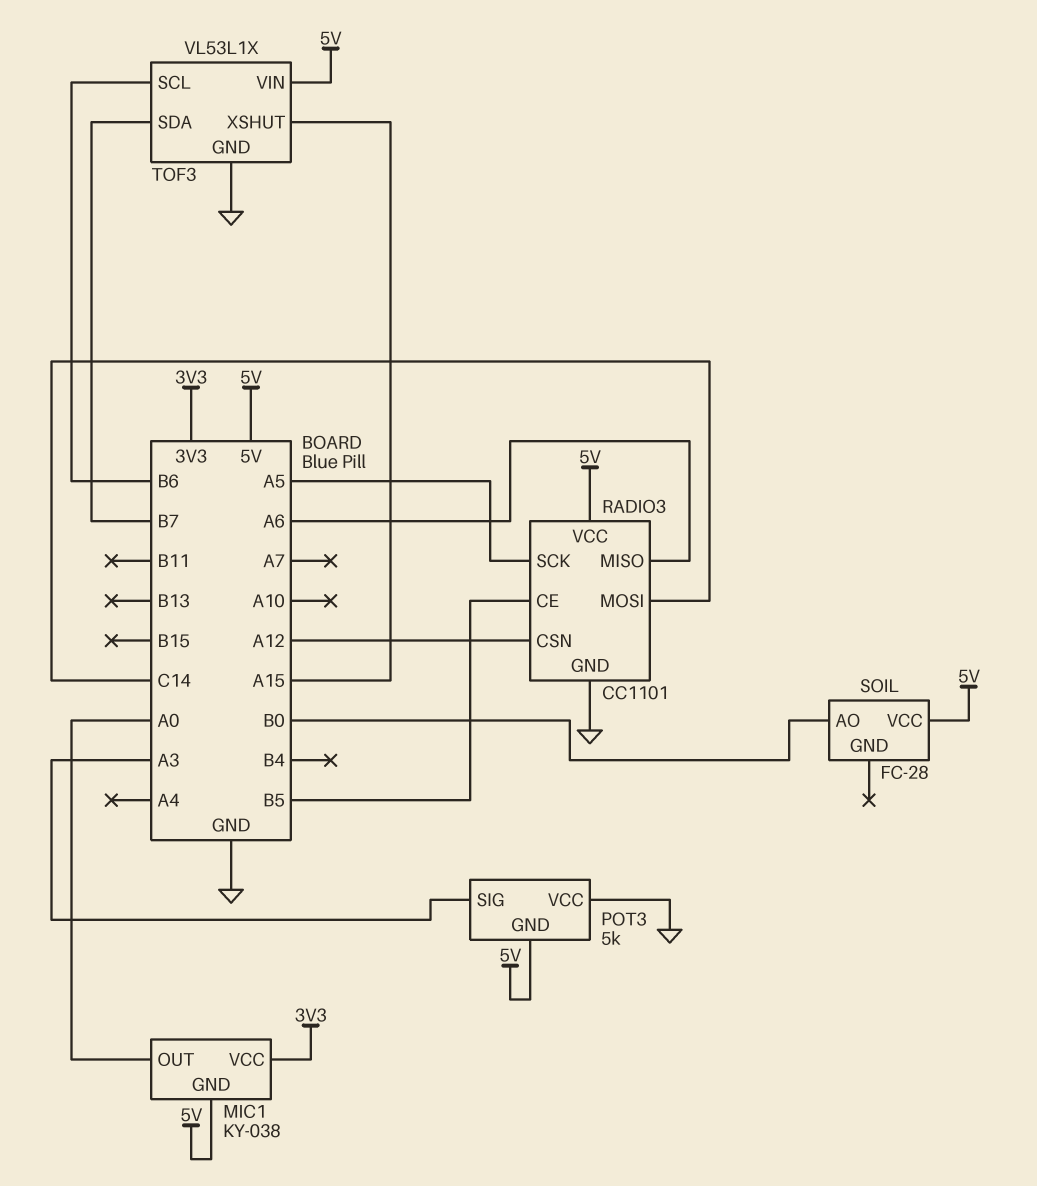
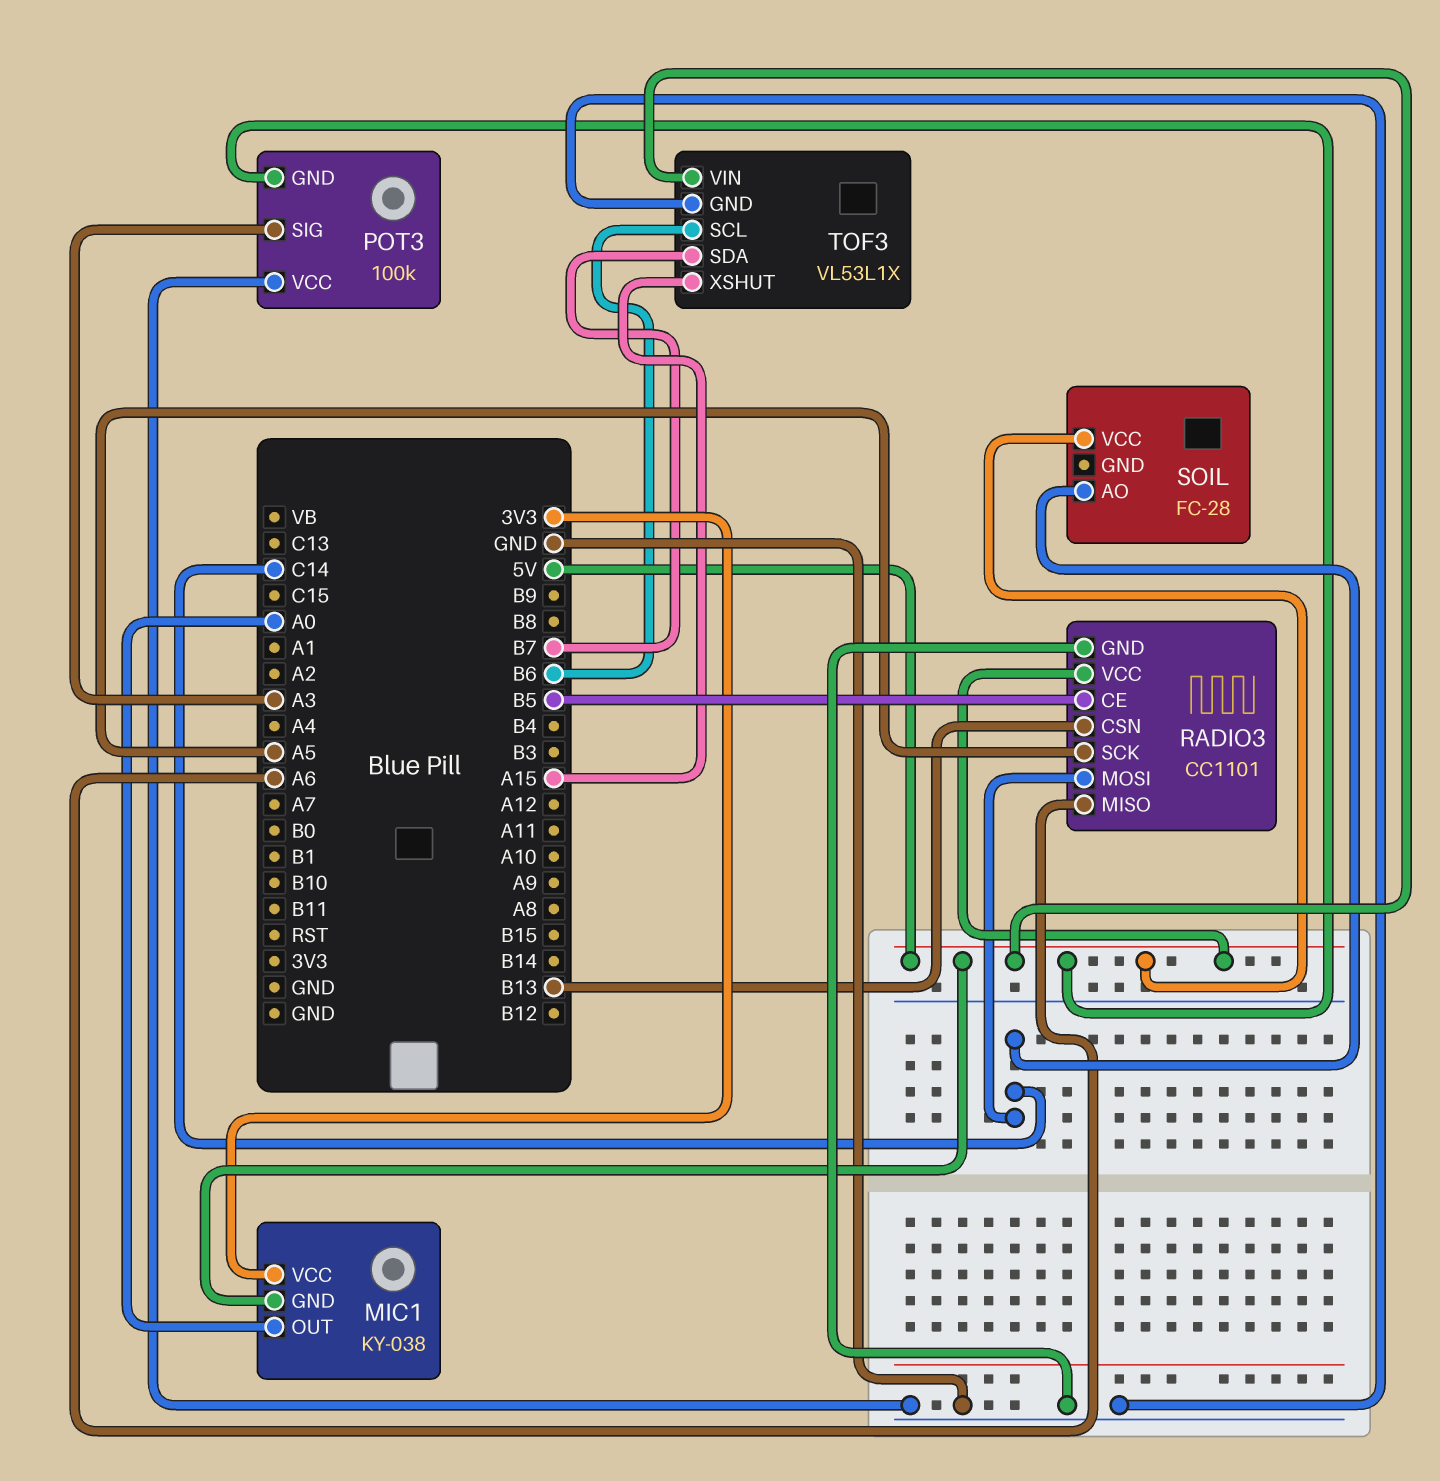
POT3: 5k -> 100k
RADIO3 pin CSN: A12 -> B13
SOIL pin AO: B0 -> C14

